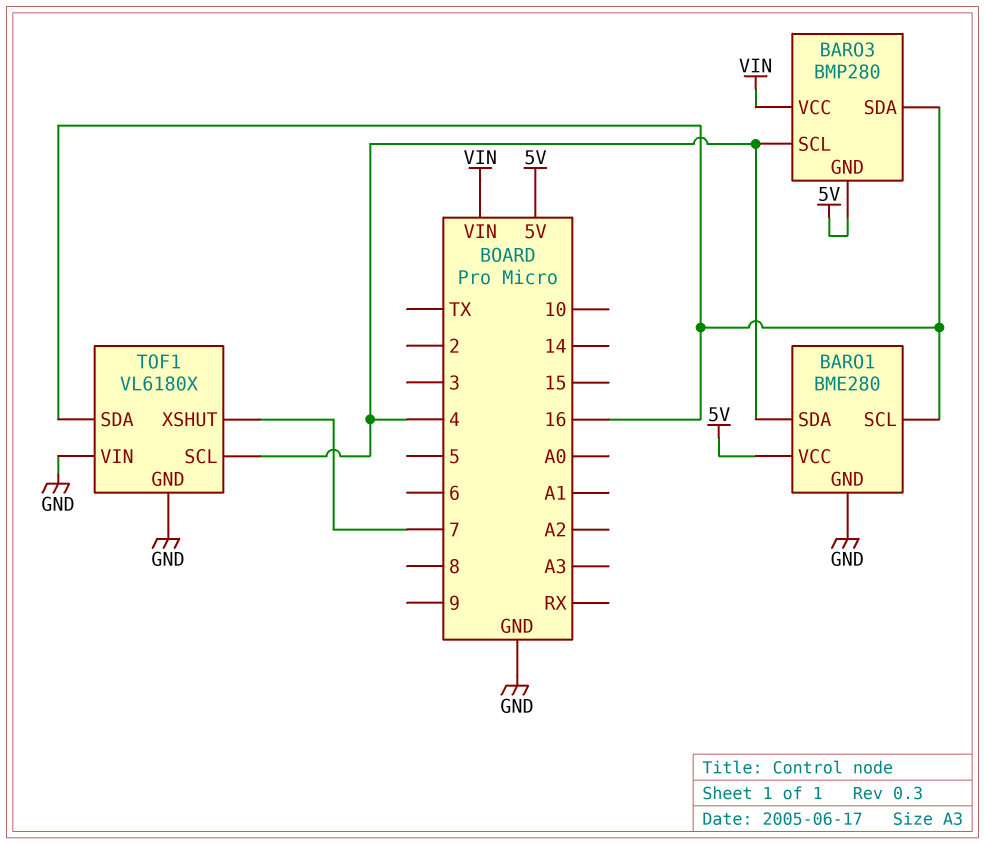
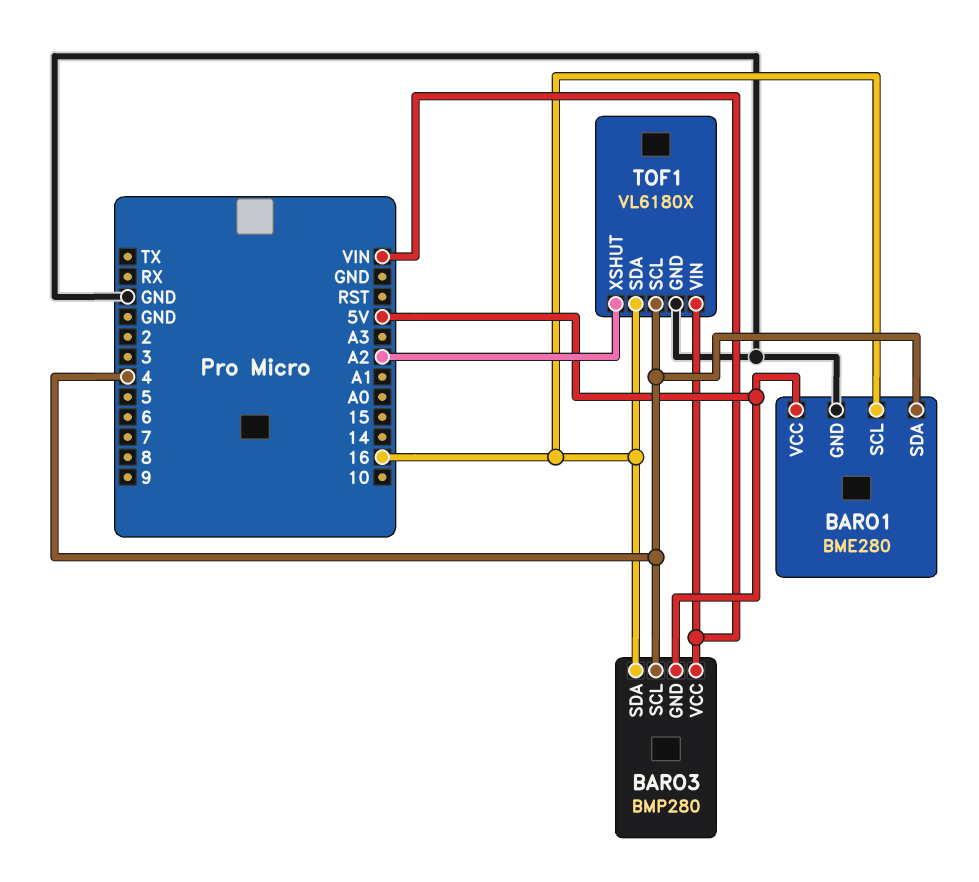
TOF1 pin VIN: GND -> VIN
TOF1 pin XSHUT: 7 -> A2

